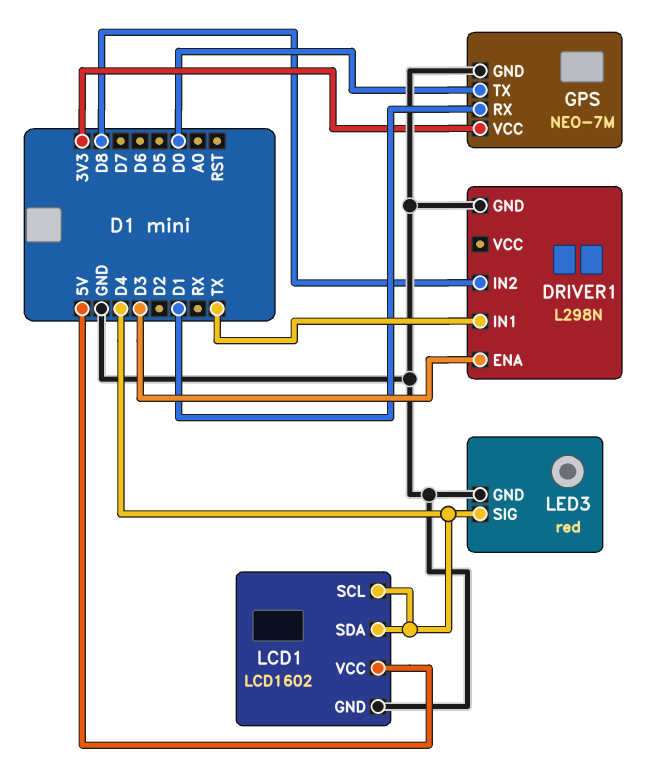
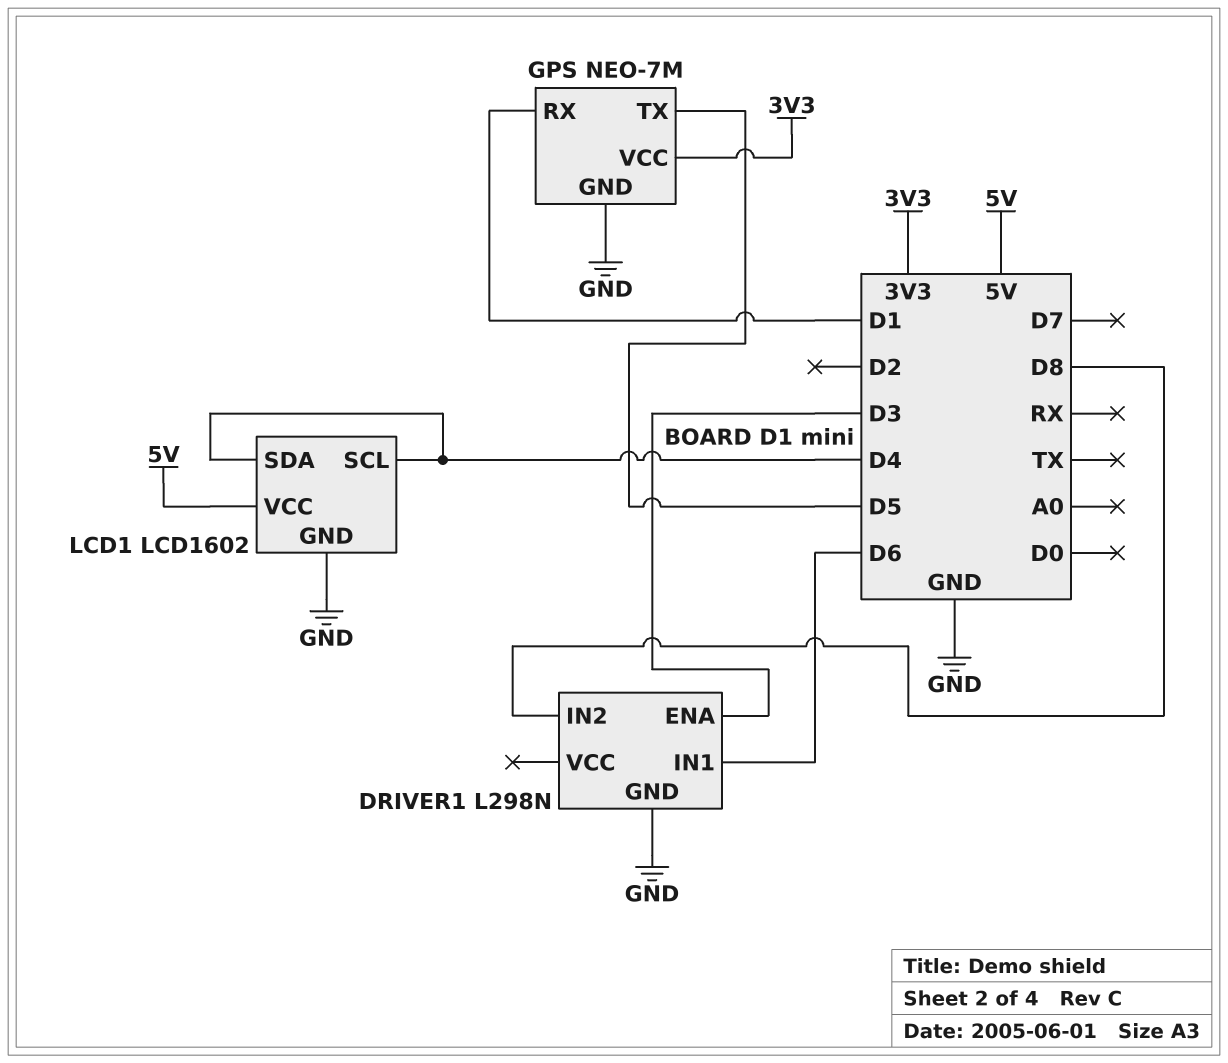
DRIVER1 pin IN1: TX -> D6
GPS pin TX: D0 -> D5
LED3: red -> none
LED3 pin GND: GND -> none
LED3 pin SIG: D4 -> none

